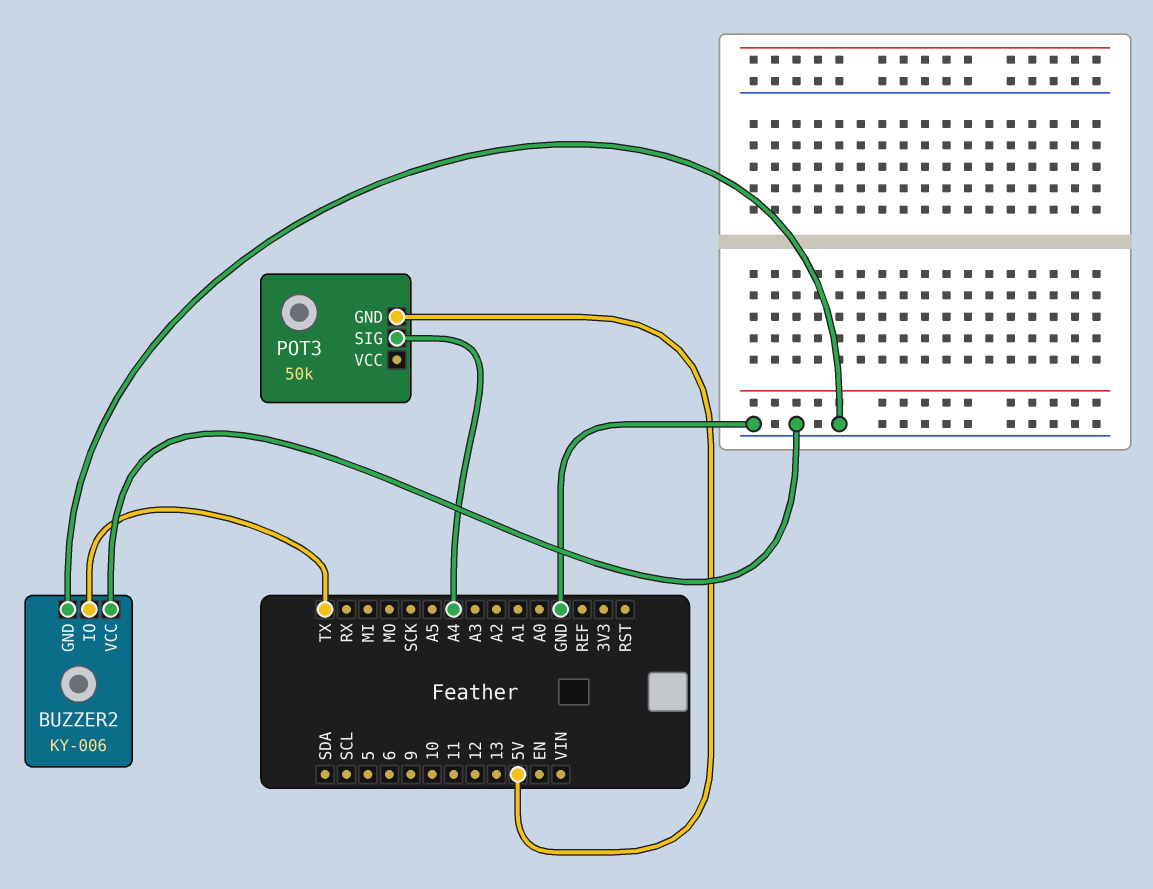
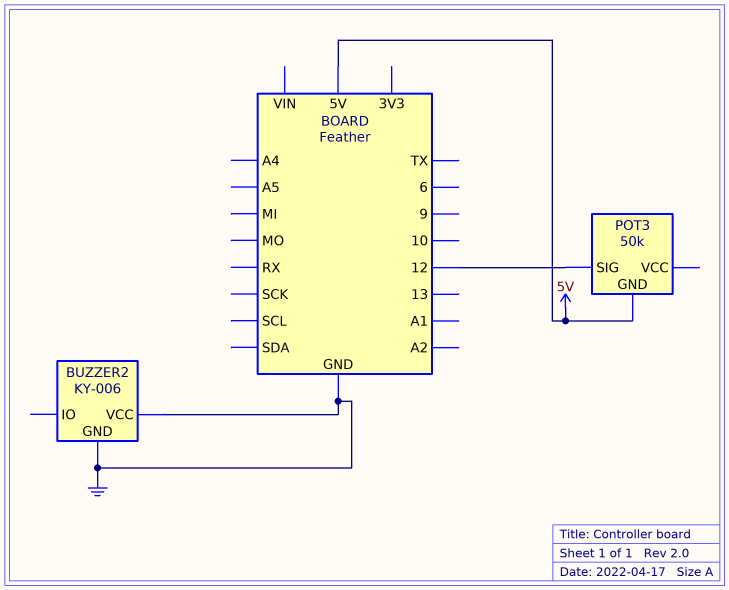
BUZZER2 pin IO: TX -> none
POT3 pin SIG: A4 -> 12

